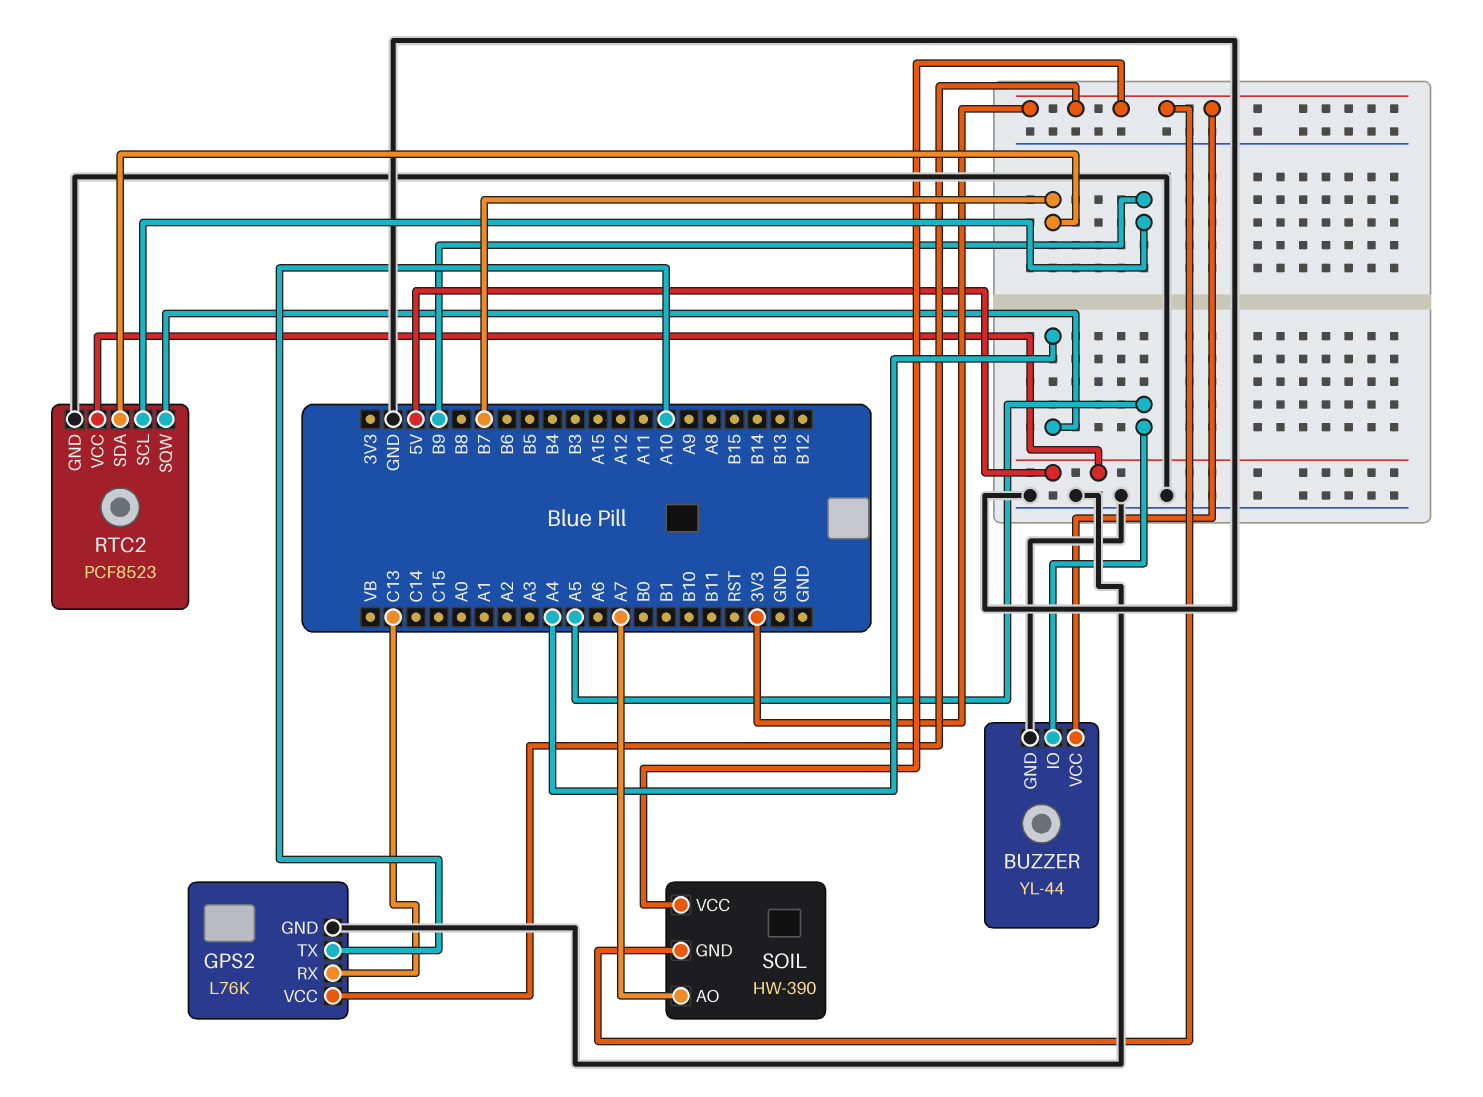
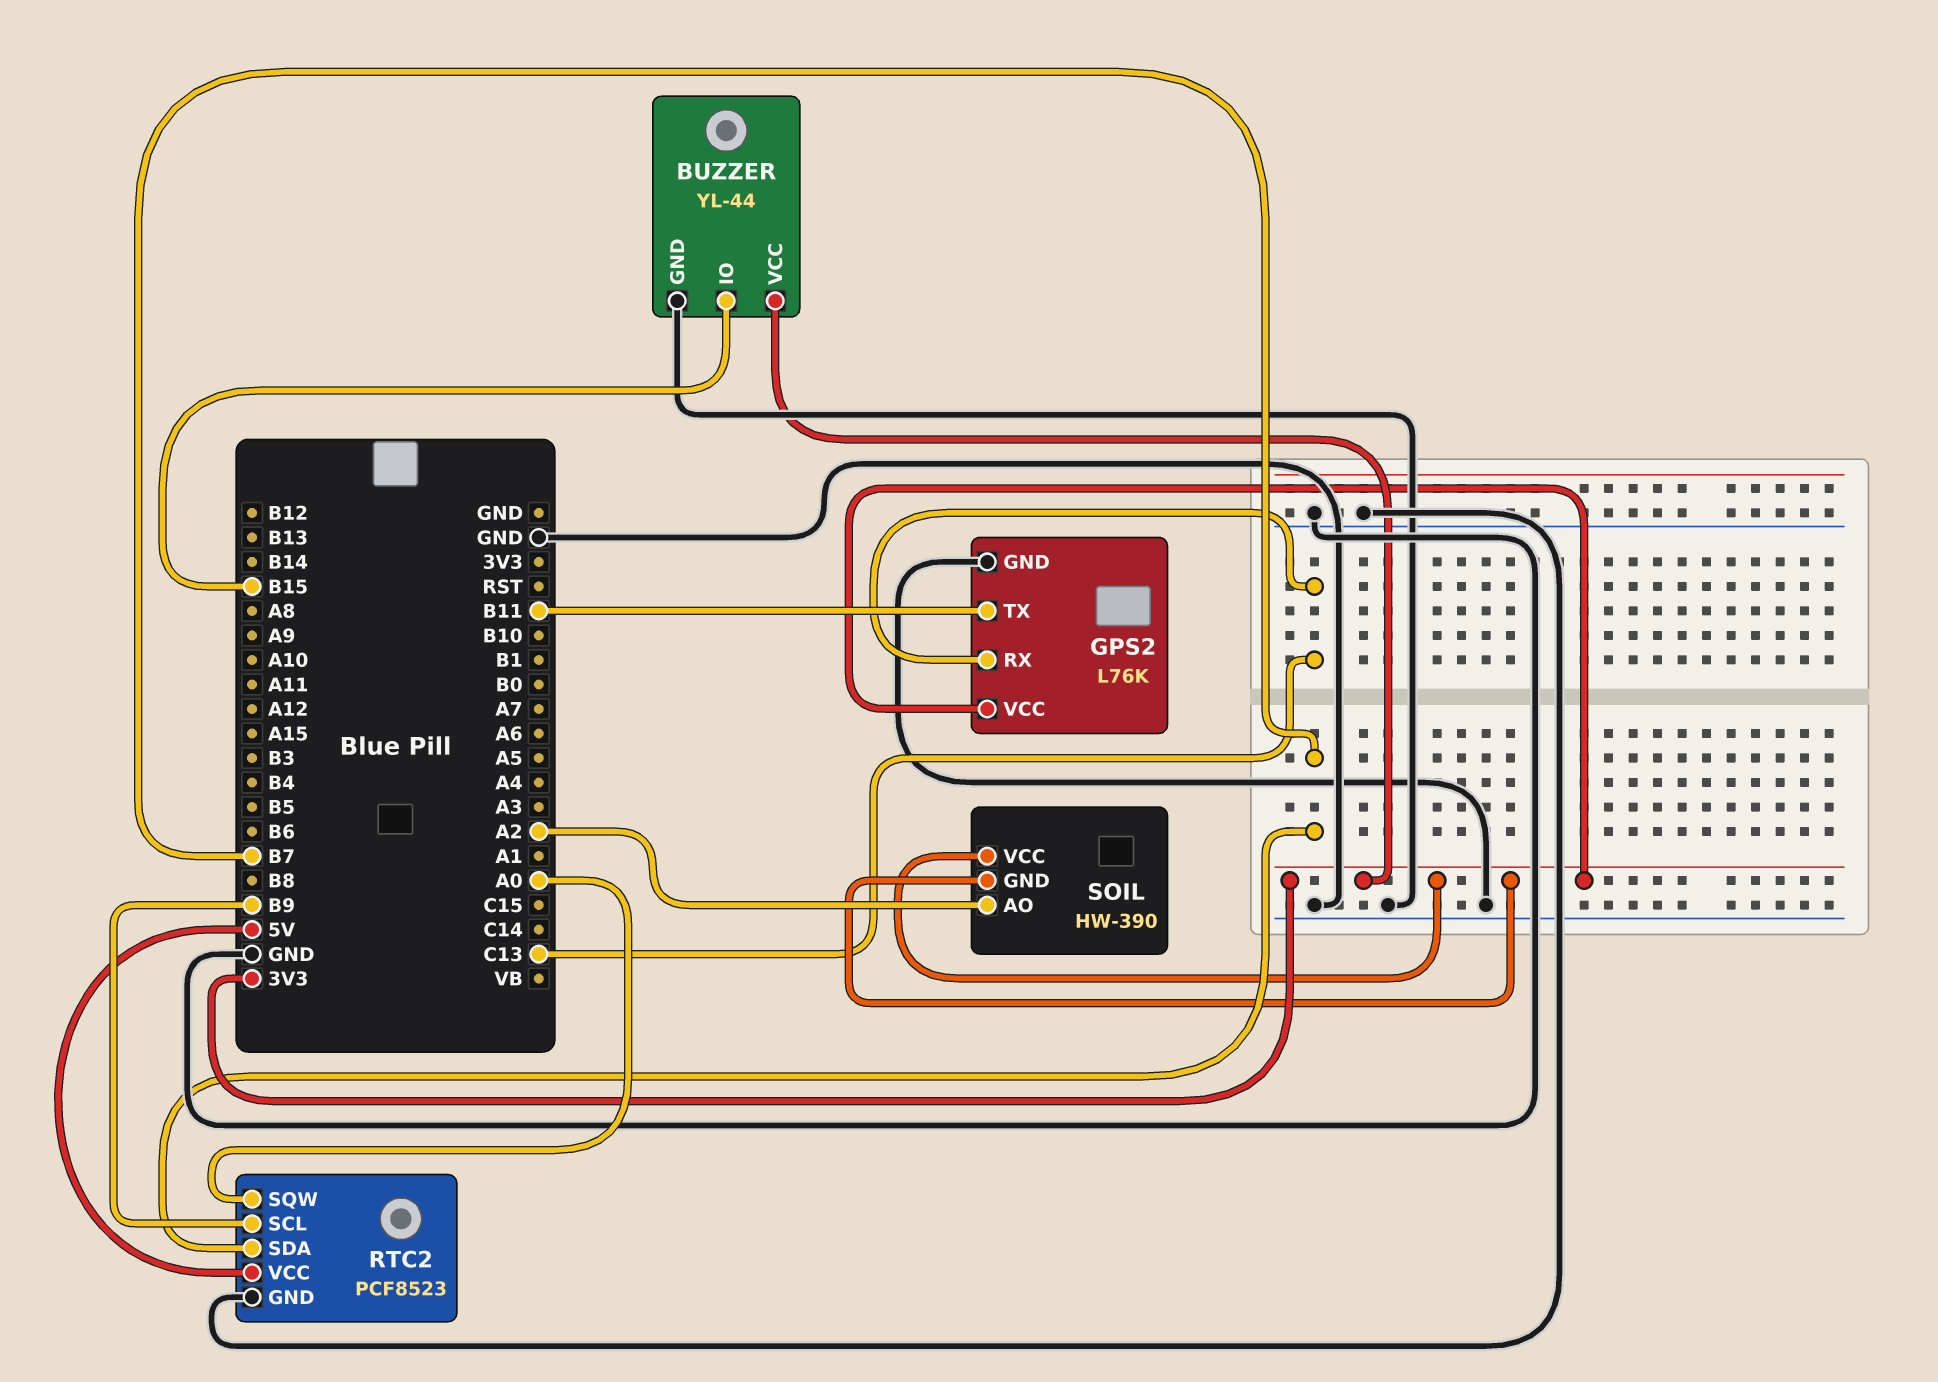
BUZZER pin IO: A5 -> B15
GPS2 pin TX: A10 -> B11
RTC2 pin SQW: A4 -> A0
SOIL pin AO: A7 -> A2

